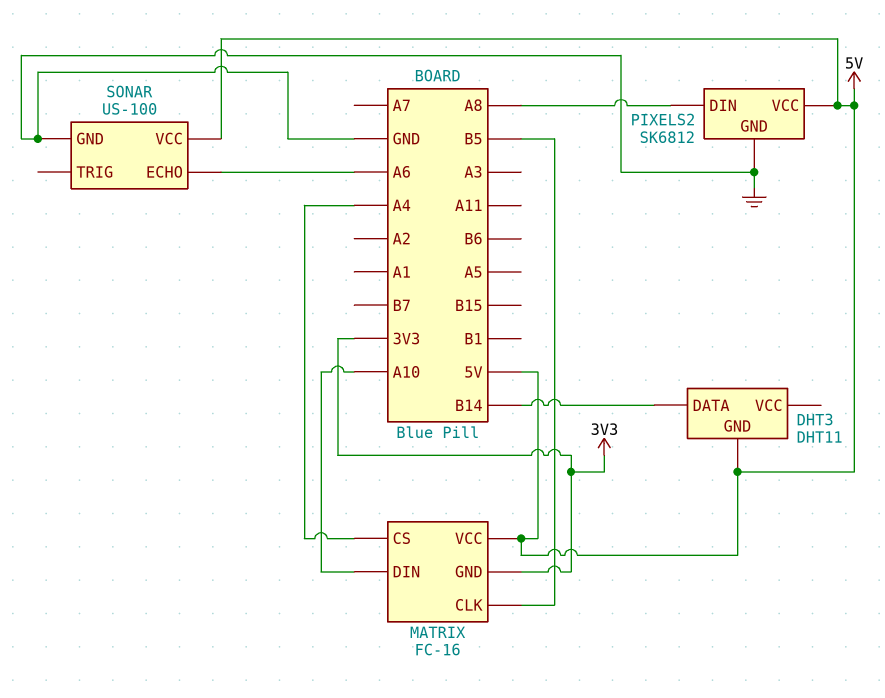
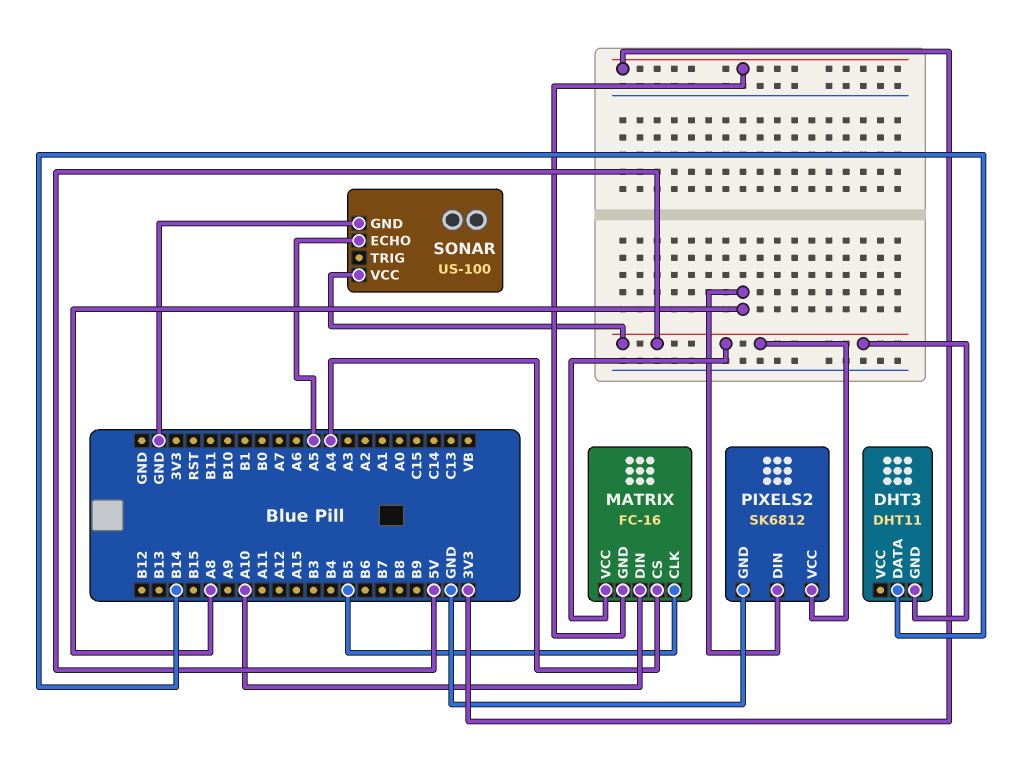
SONAR pin ECHO: A6 -> A5

